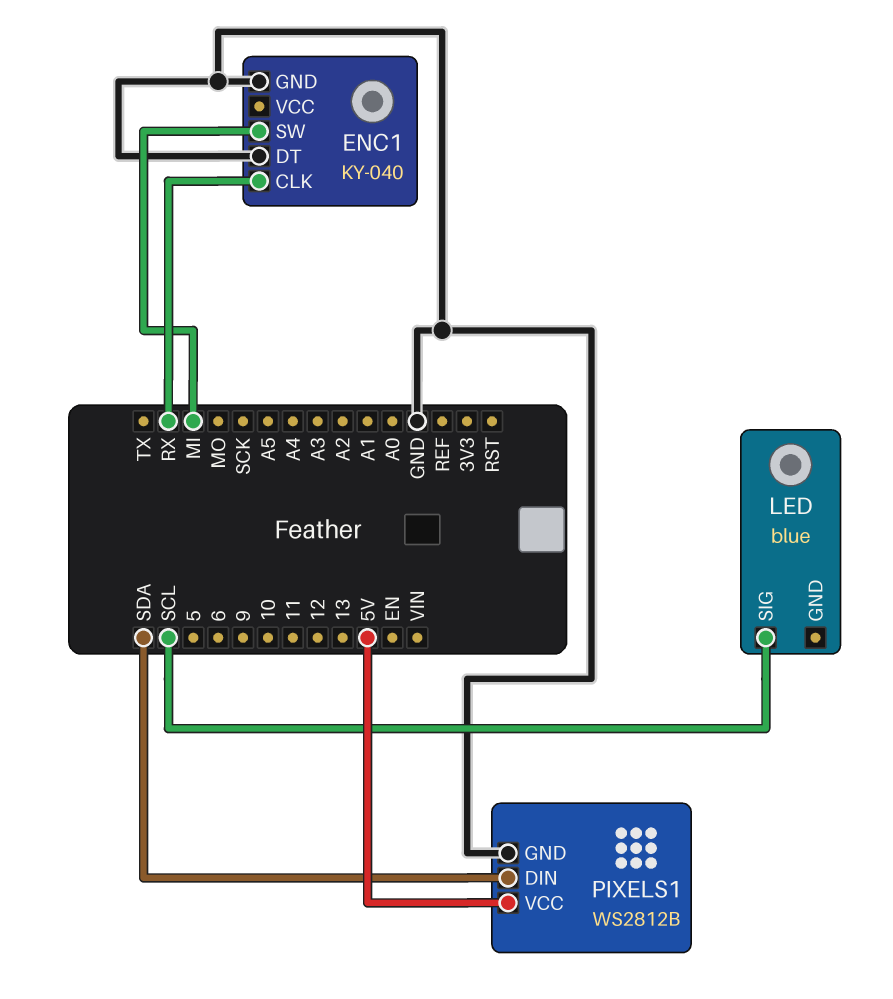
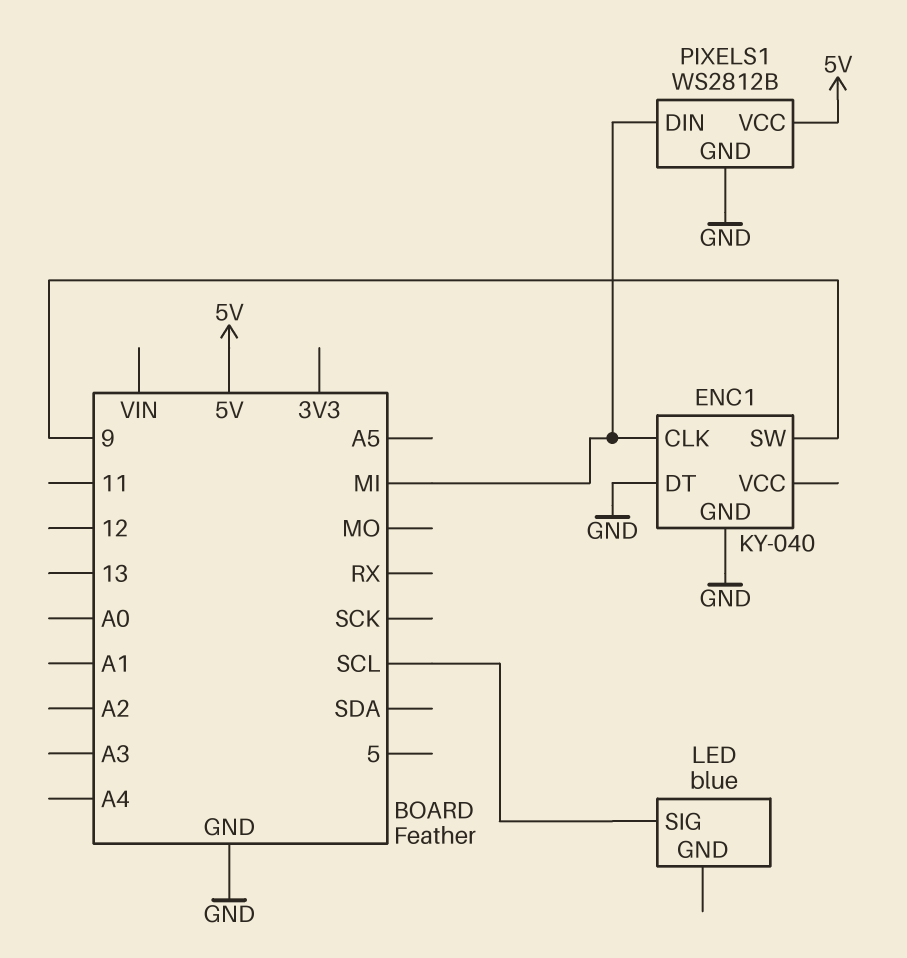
ENC1 pin CLK: RX -> MI
ENC1 pin SW: MI -> 9
PIXELS1 pin DIN: SDA -> MI

